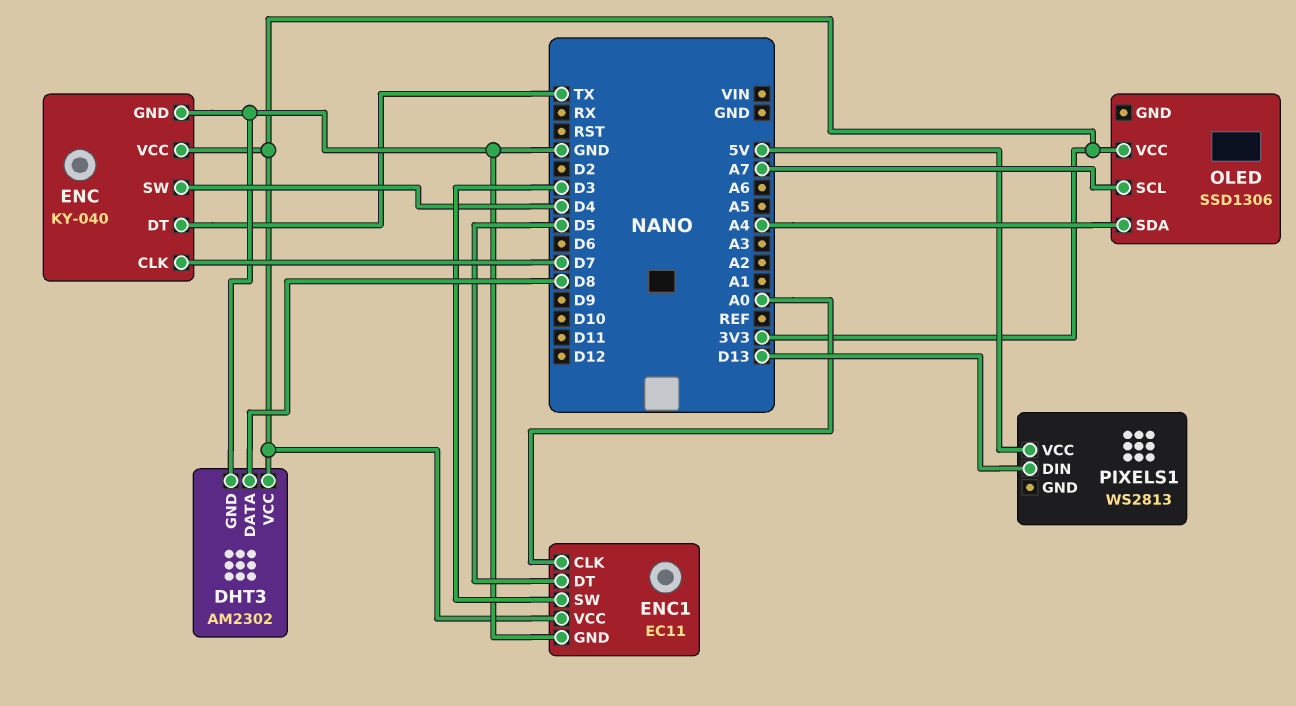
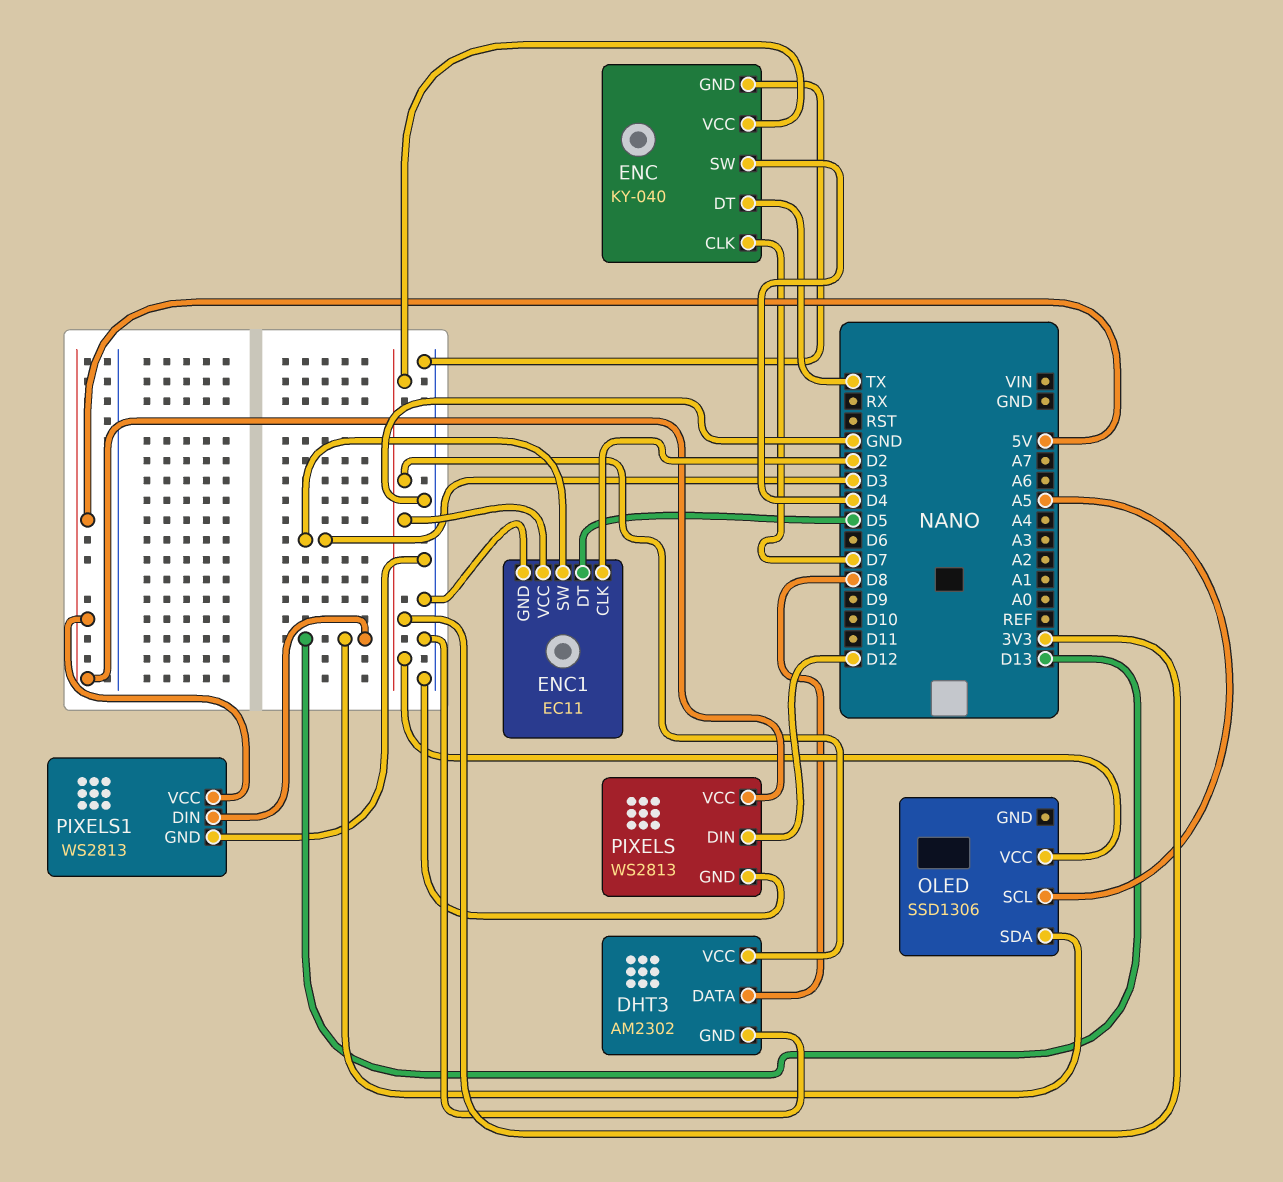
ENC1 pin CLK: A0 -> D2
OLED pin SCL: A7 -> A5
OLED pin SDA: A4 -> D13
PIXELS: none -> WS2813
PIXELS pin DIN: none -> D12
PIXELS pin GND: none -> GND
PIXELS pin VCC: none -> 5V
PIXELS1 pin GND: none -> GND

